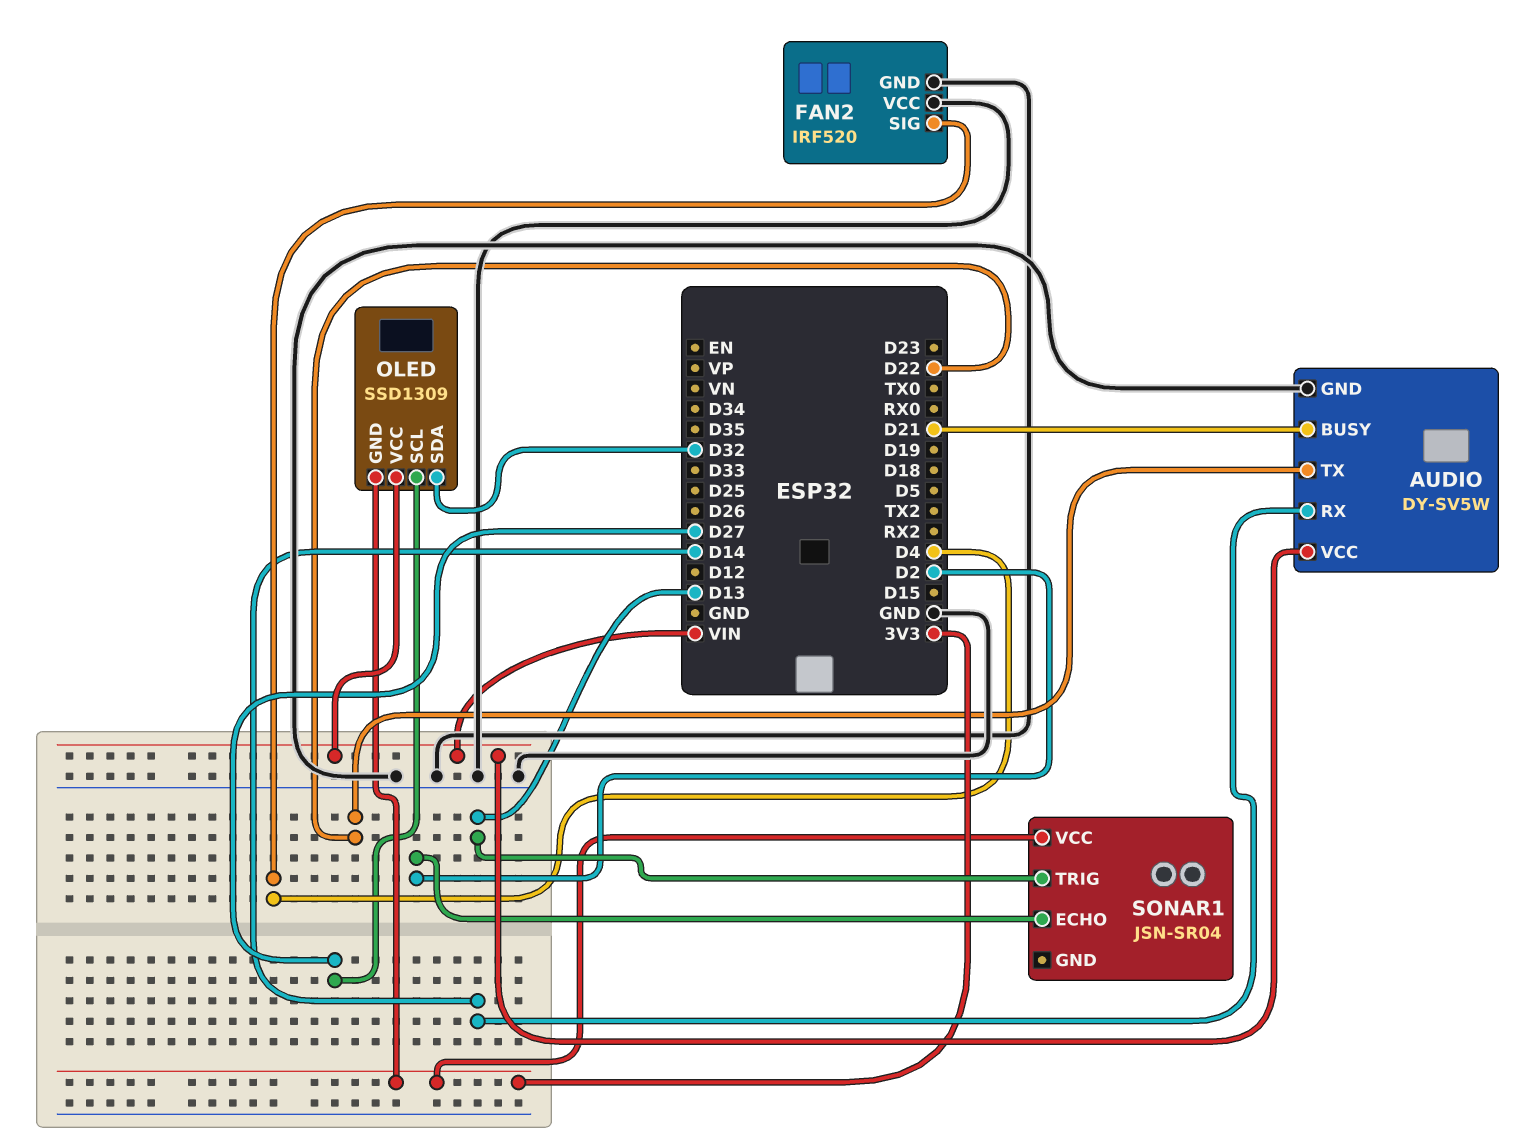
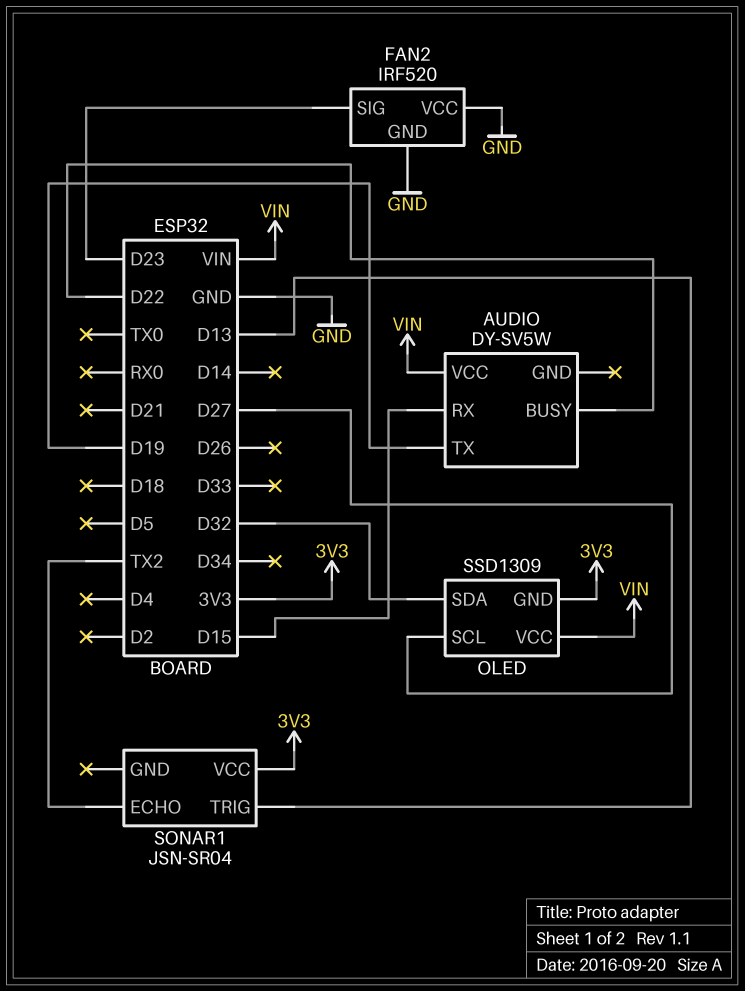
AUDIO pin BUSY: D21 -> D22
AUDIO pin GND: GND -> none
AUDIO pin RX: D14 -> D15
AUDIO pin TX: D22 -> D19
FAN2 pin SIG: D4 -> D23
SONAR1 pin ECHO: D2 -> TX2

